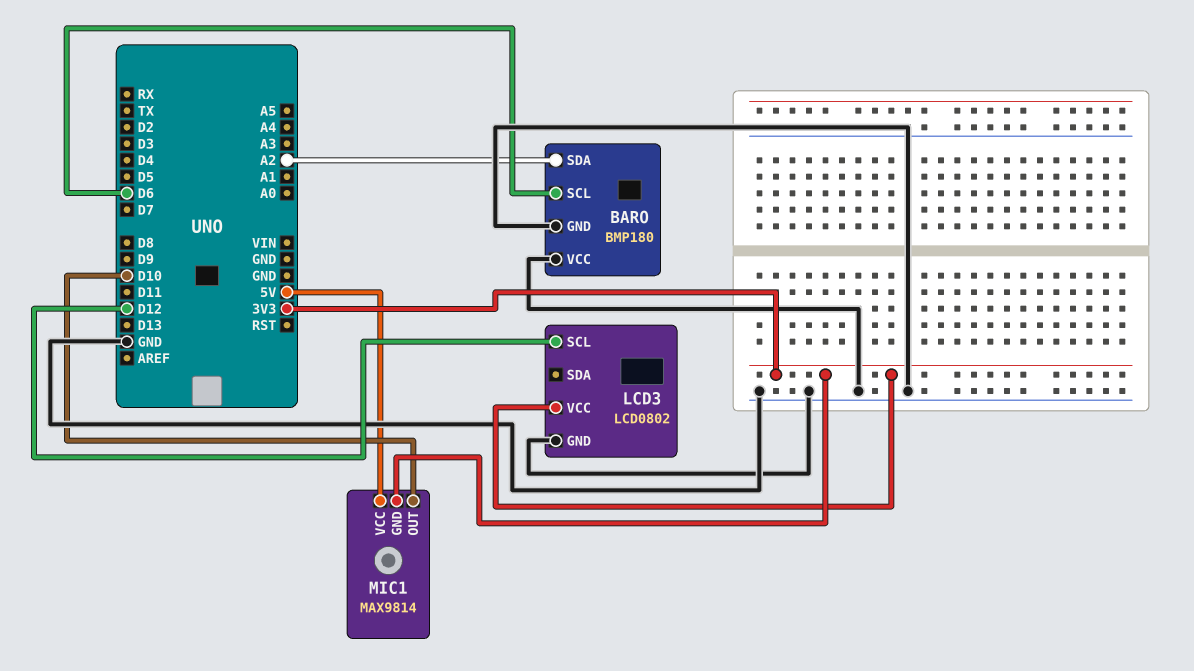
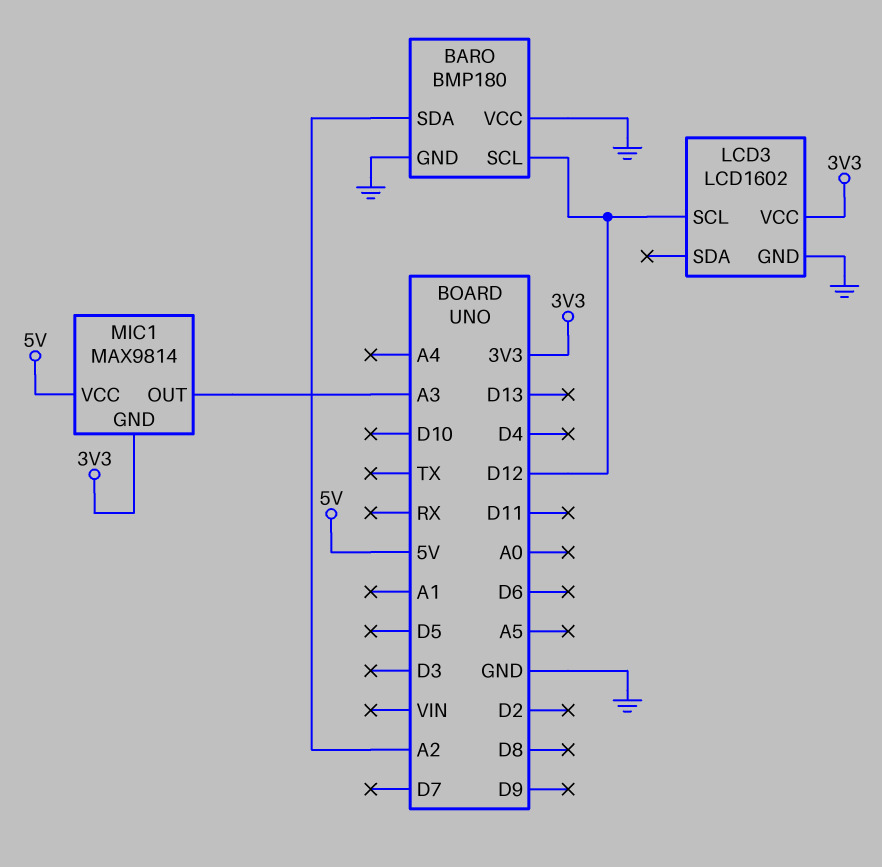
BARO pin SCL: D6 -> D12
LCD3: LCD0802 -> LCD1602
MIC1 pin OUT: D10 -> A3

